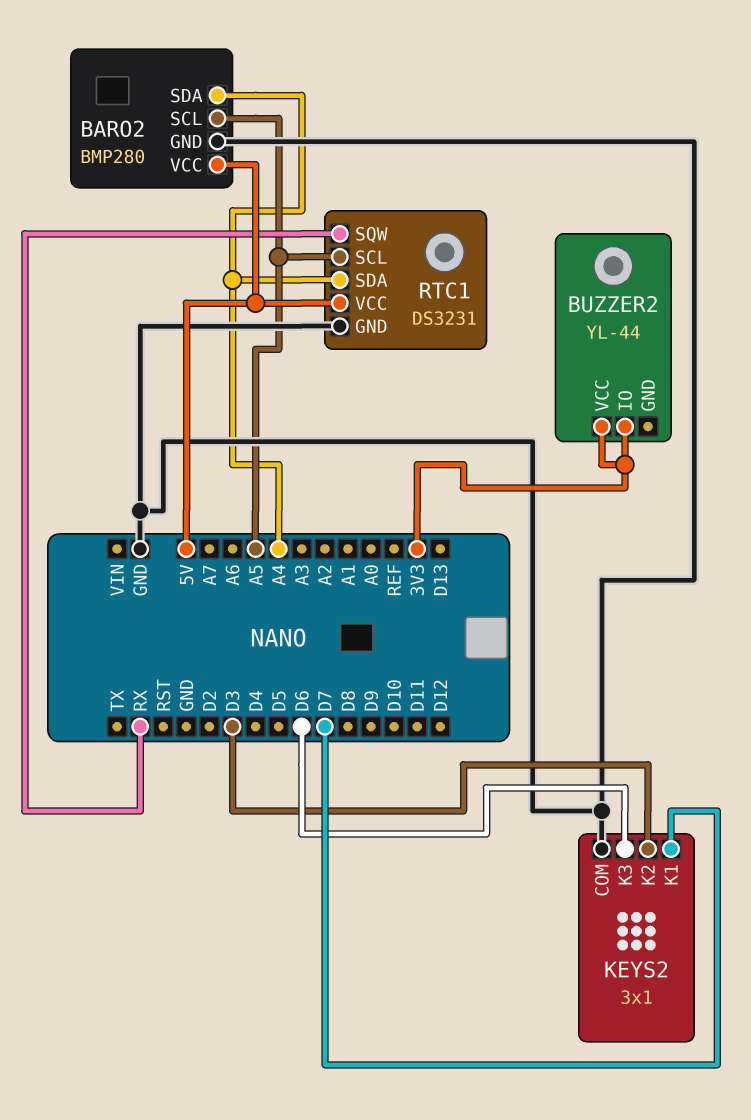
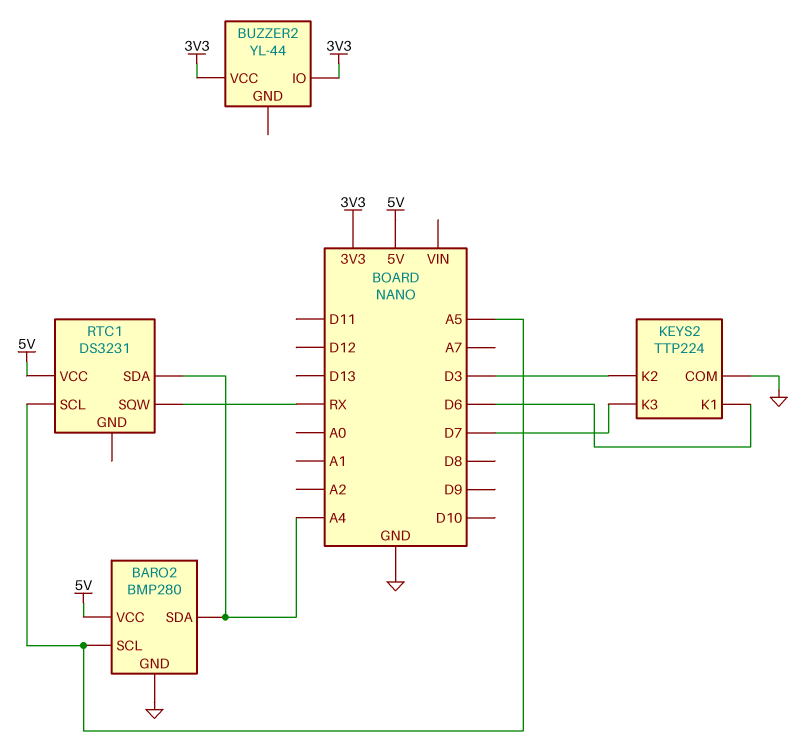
KEYS2: 3x1 -> TTP224
KEYS2 pin K1: D7 -> D6
KEYS2 pin K3: D6 -> D7
RTC1 pin GND: GND -> none

